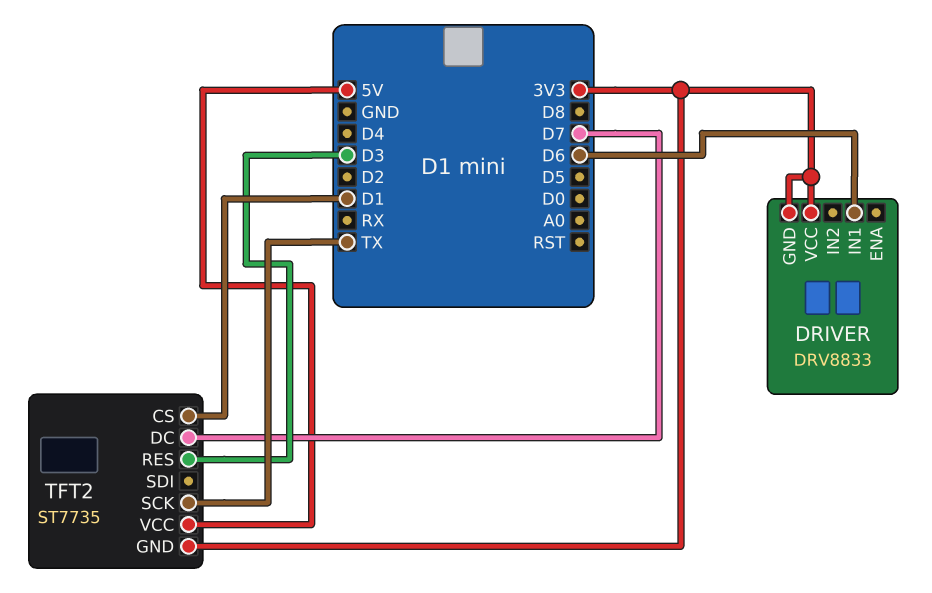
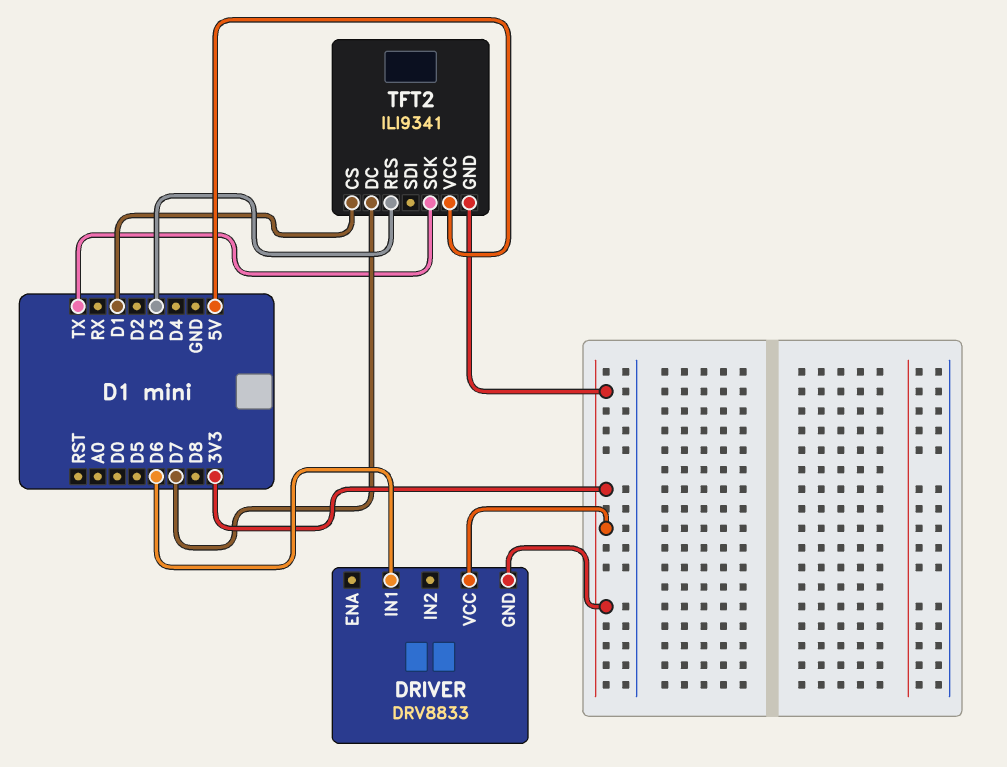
TFT2: ST7735 -> ILI9341

